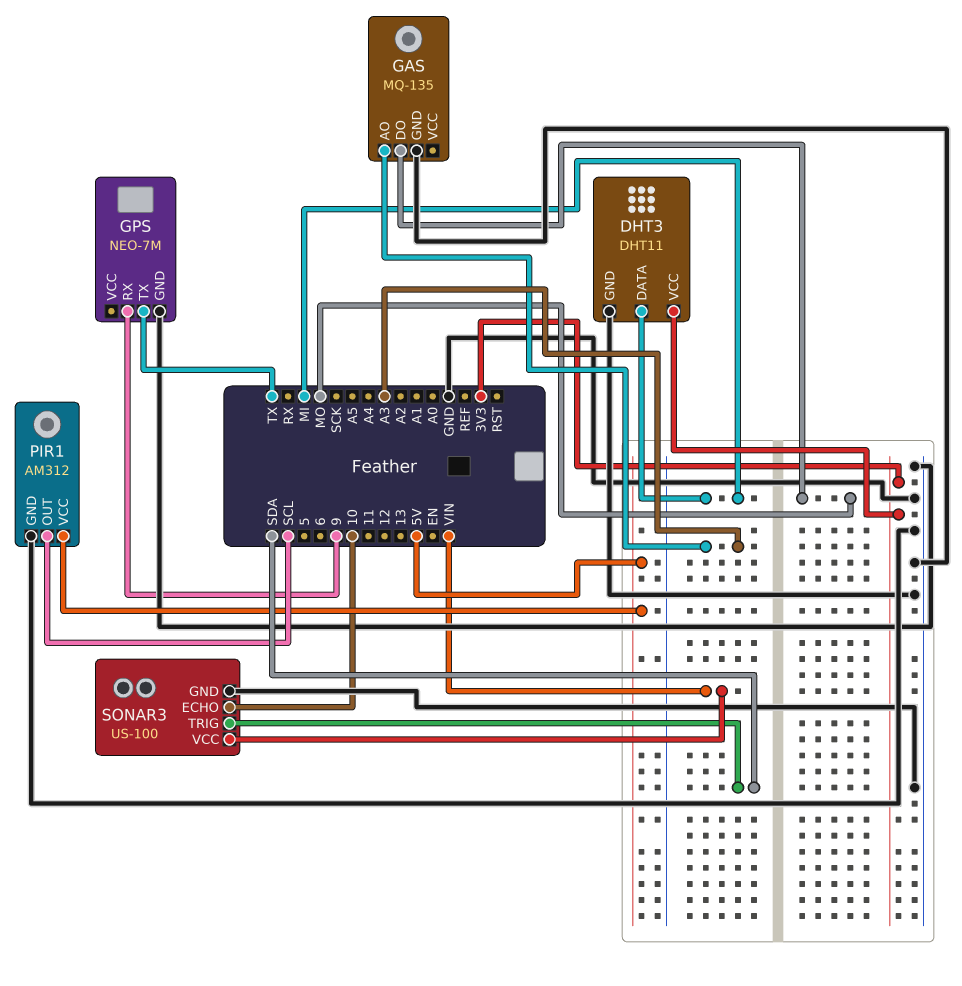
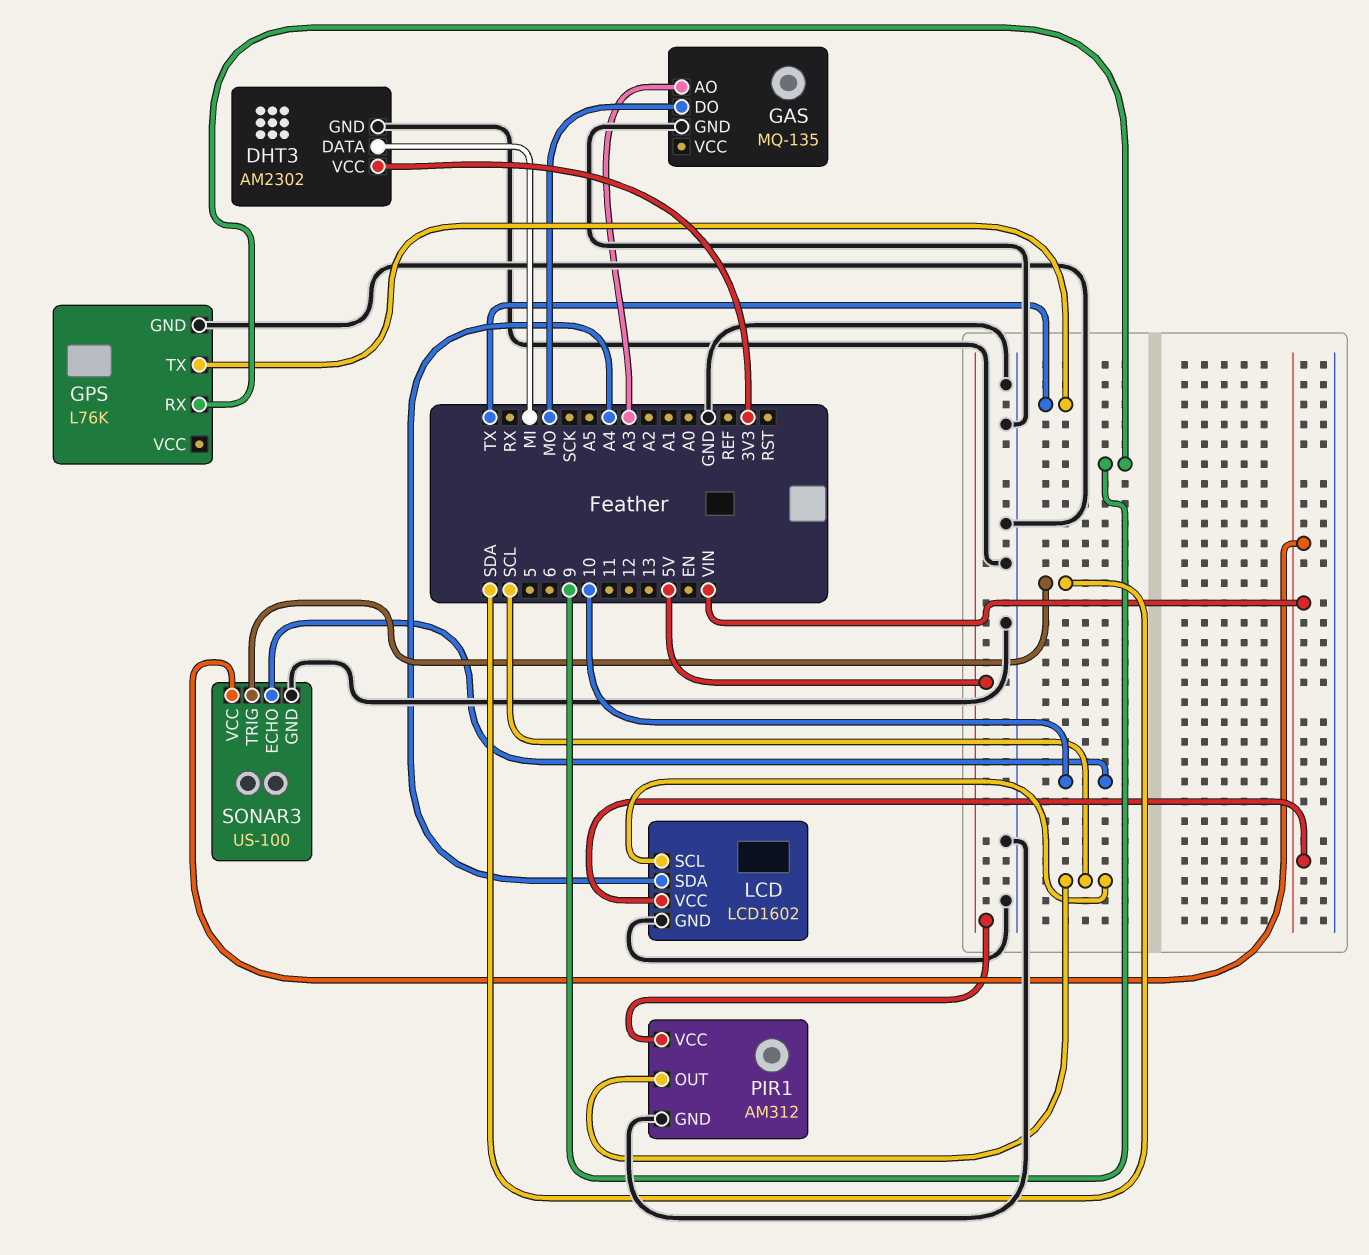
DHT3: DHT11 -> AM2302
GPS: NEO-7M -> L76K
LCD: none -> LCD1602
LCD pin GND: none -> GND
LCD pin SCL: none -> SCL
LCD pin SDA: none -> A4
LCD pin VCC: none -> VIN

